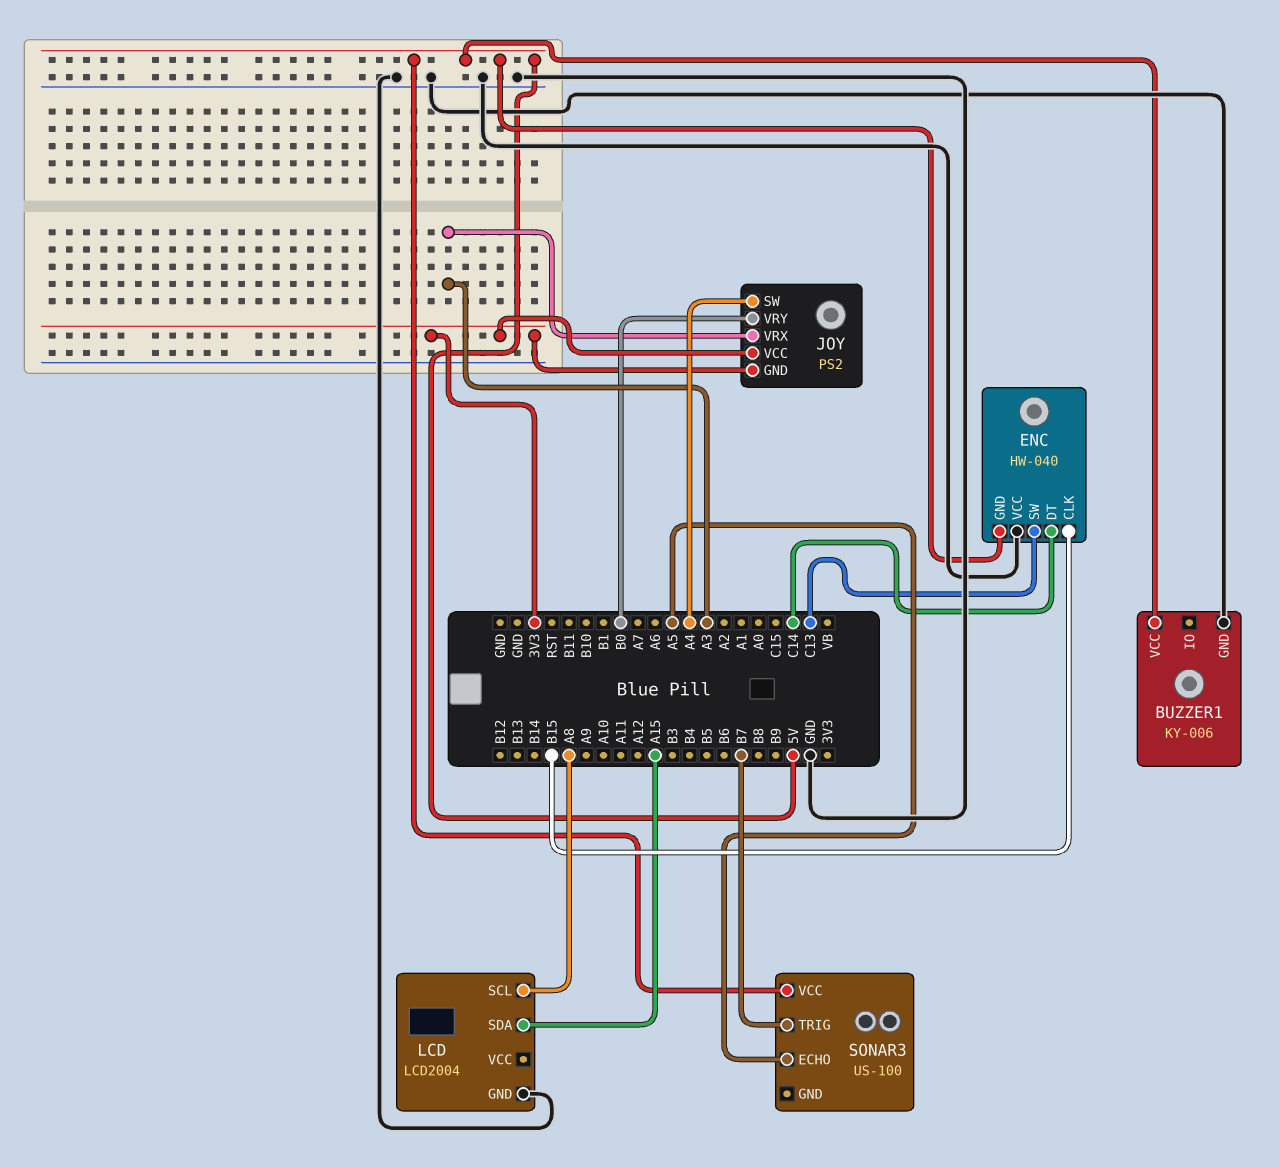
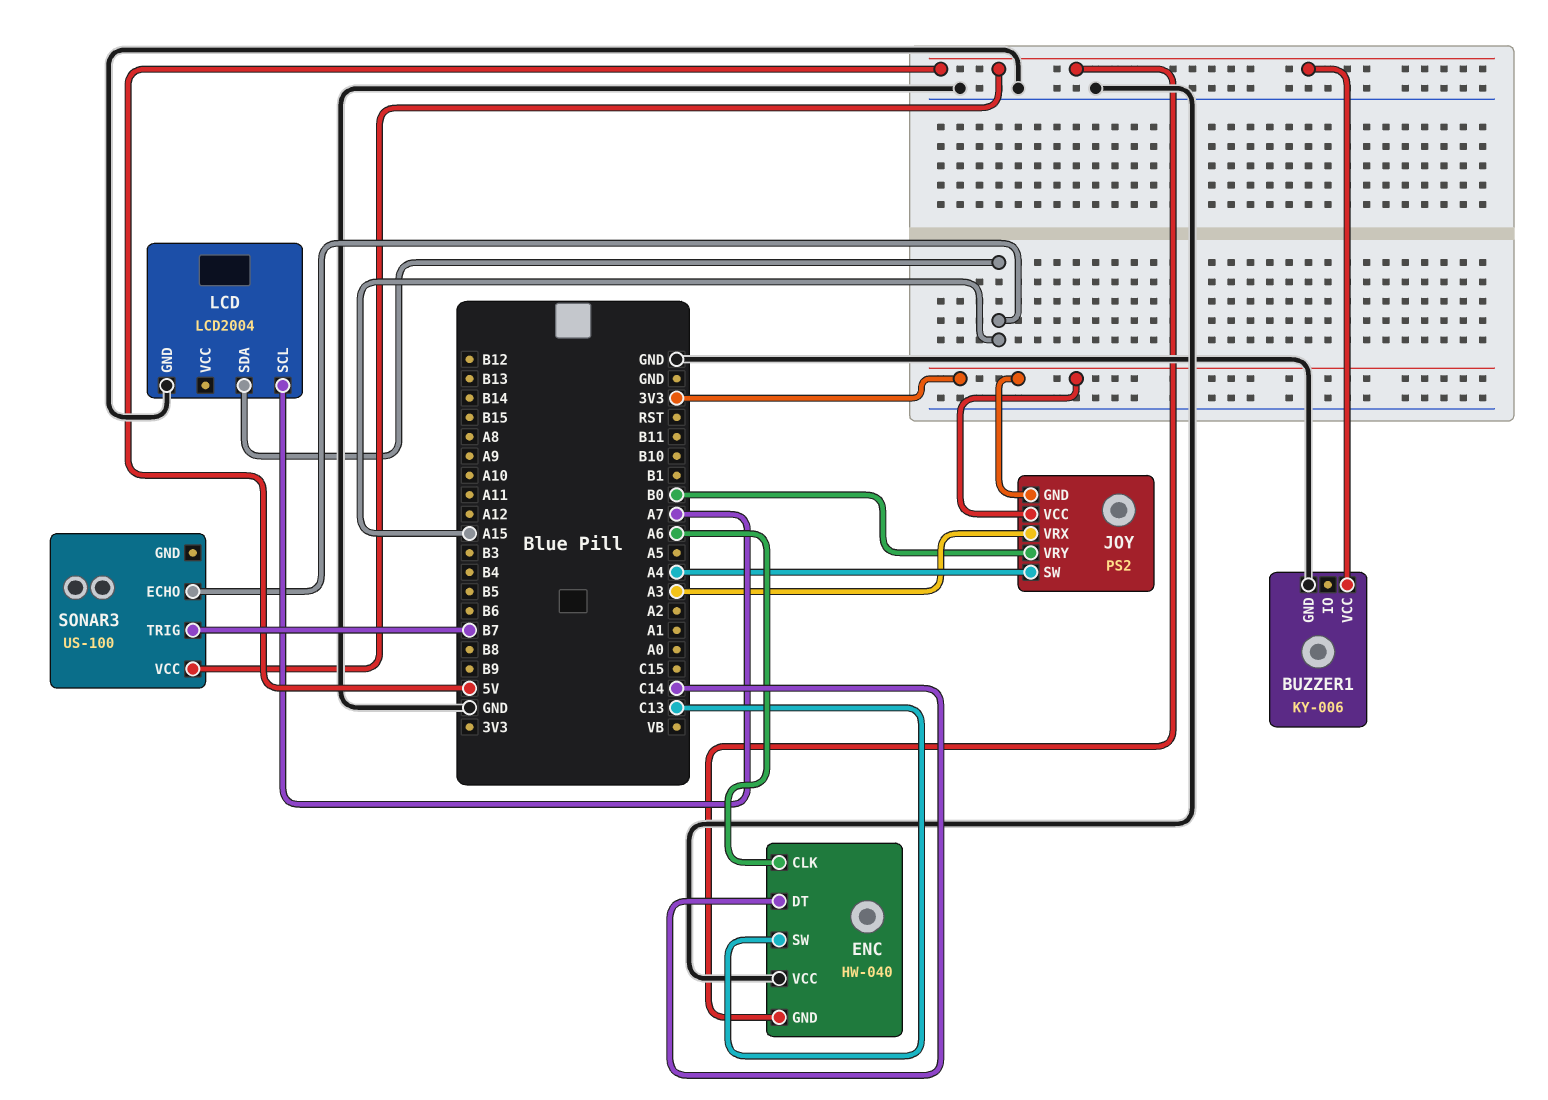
ENC pin CLK: B15 -> A6
LCD pin SCL: A8 -> A7
SONAR3 pin ECHO: A5 -> A15

